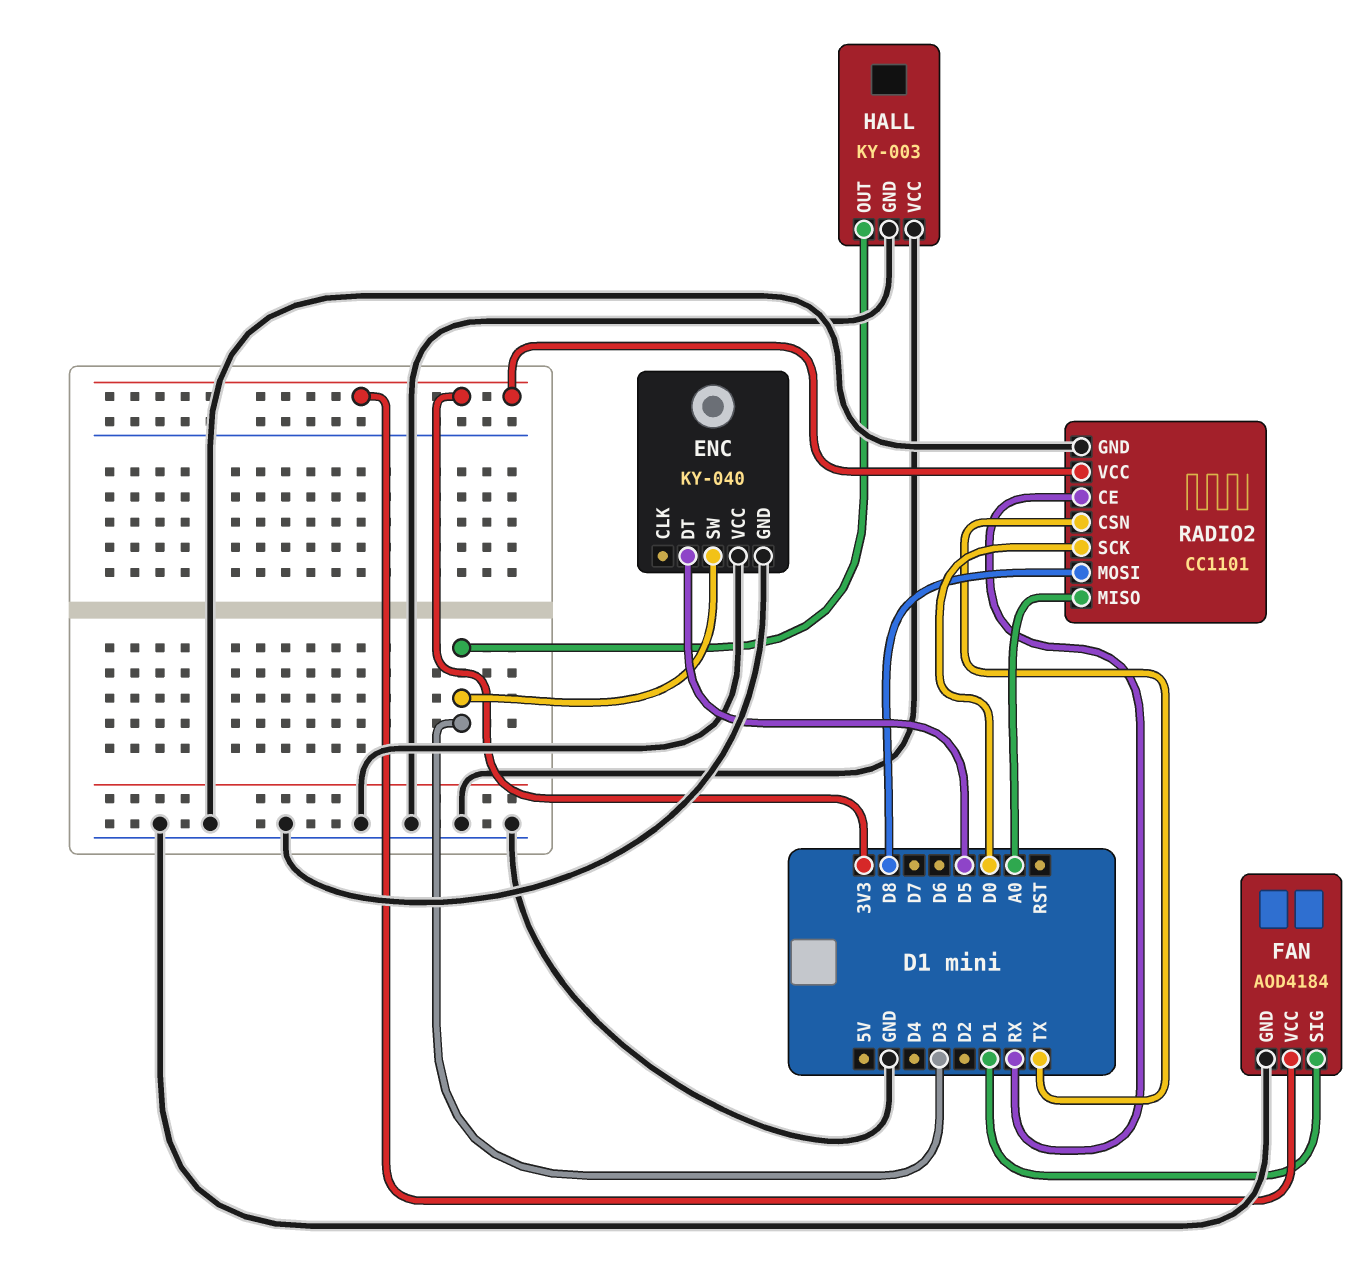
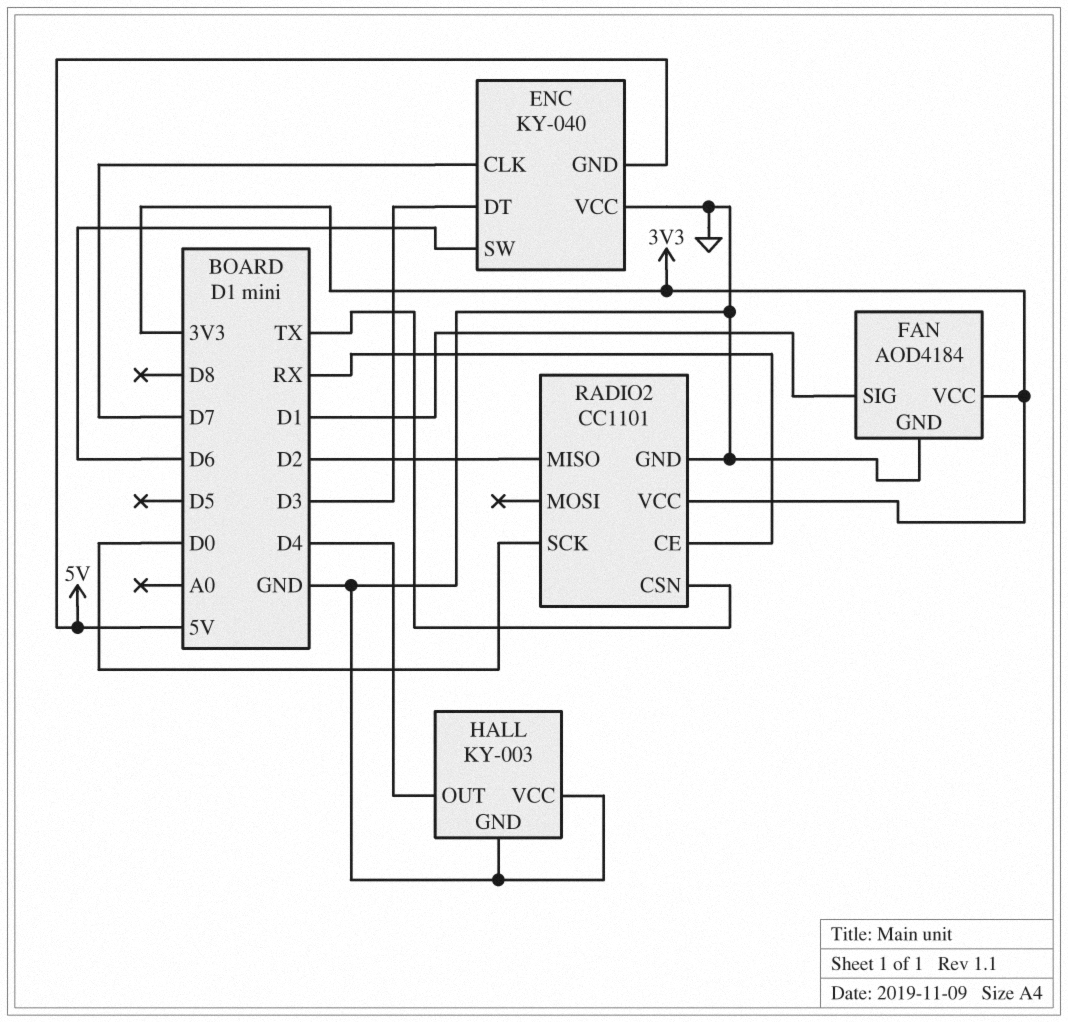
ENC pin CLK: none -> D7
ENC pin DT: D5 -> D3
ENC pin GND: GND -> 5V
ENC pin SW: D3 -> D6
HALL pin OUT: D3 -> D4
RADIO2 pin MISO: A0 -> D2
RADIO2 pin MOSI: D8 -> none

